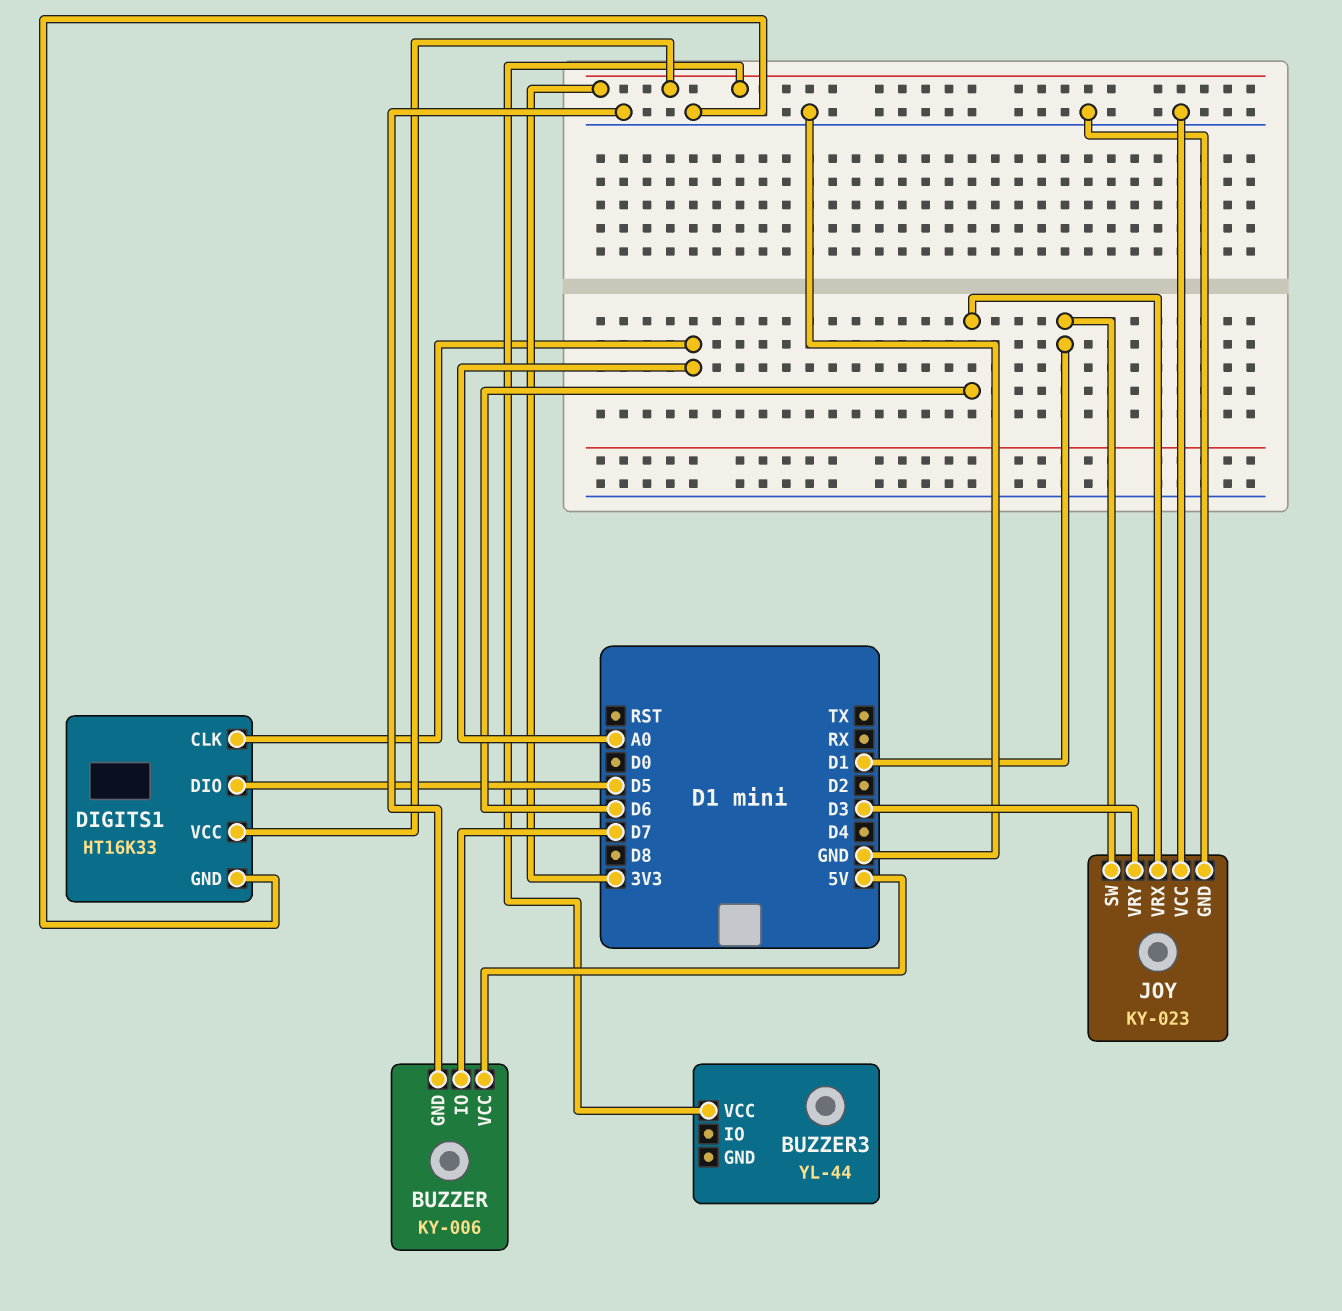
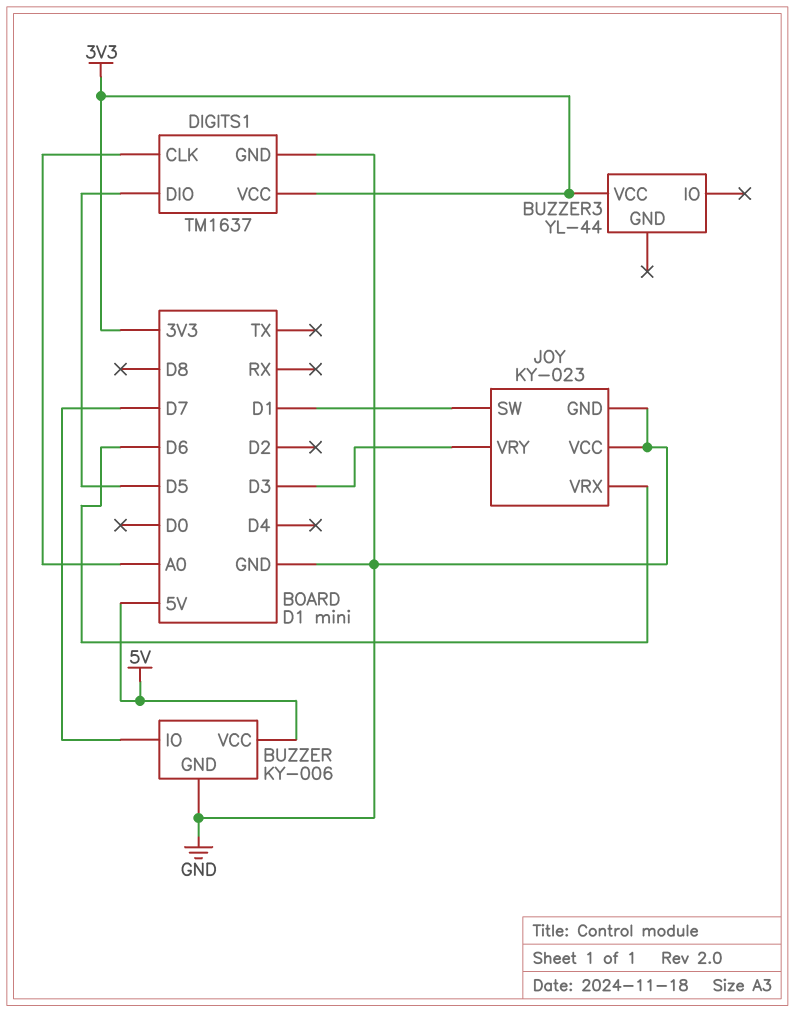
DIGITS1: HT16K33 -> TM1637

